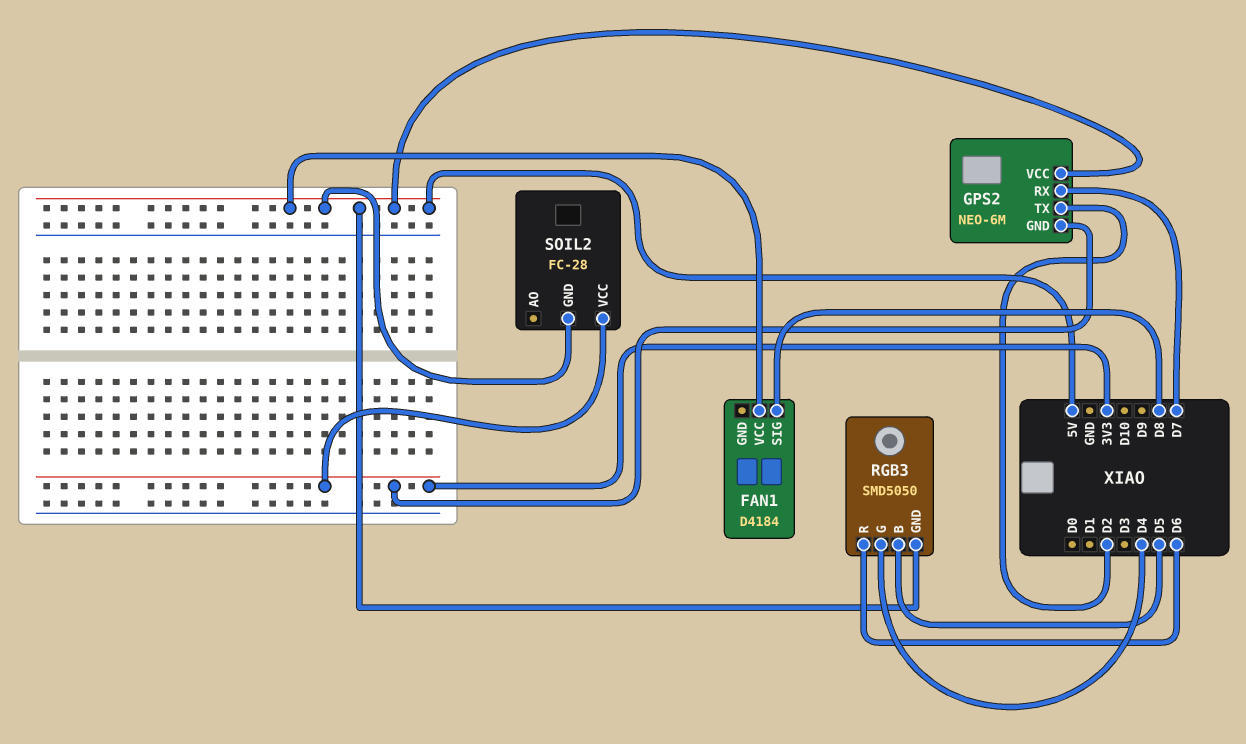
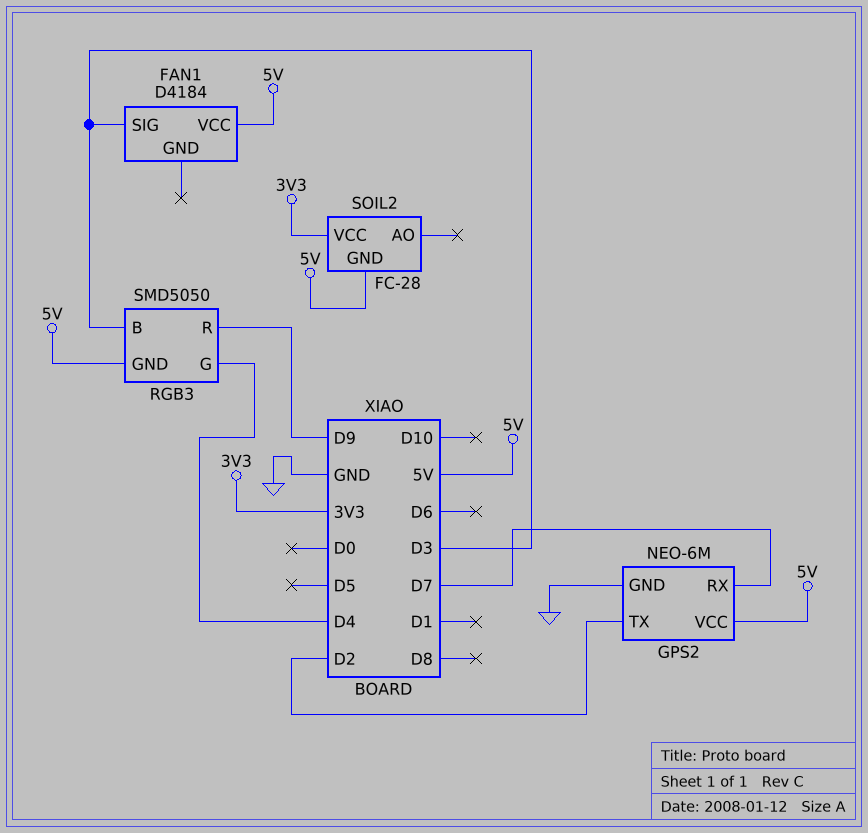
FAN1 pin SIG: D8 -> D3
GPS2 pin GND: 3V3 -> GND
RGB3 pin B: D5 -> D3
RGB3 pin R: D6 -> D9

